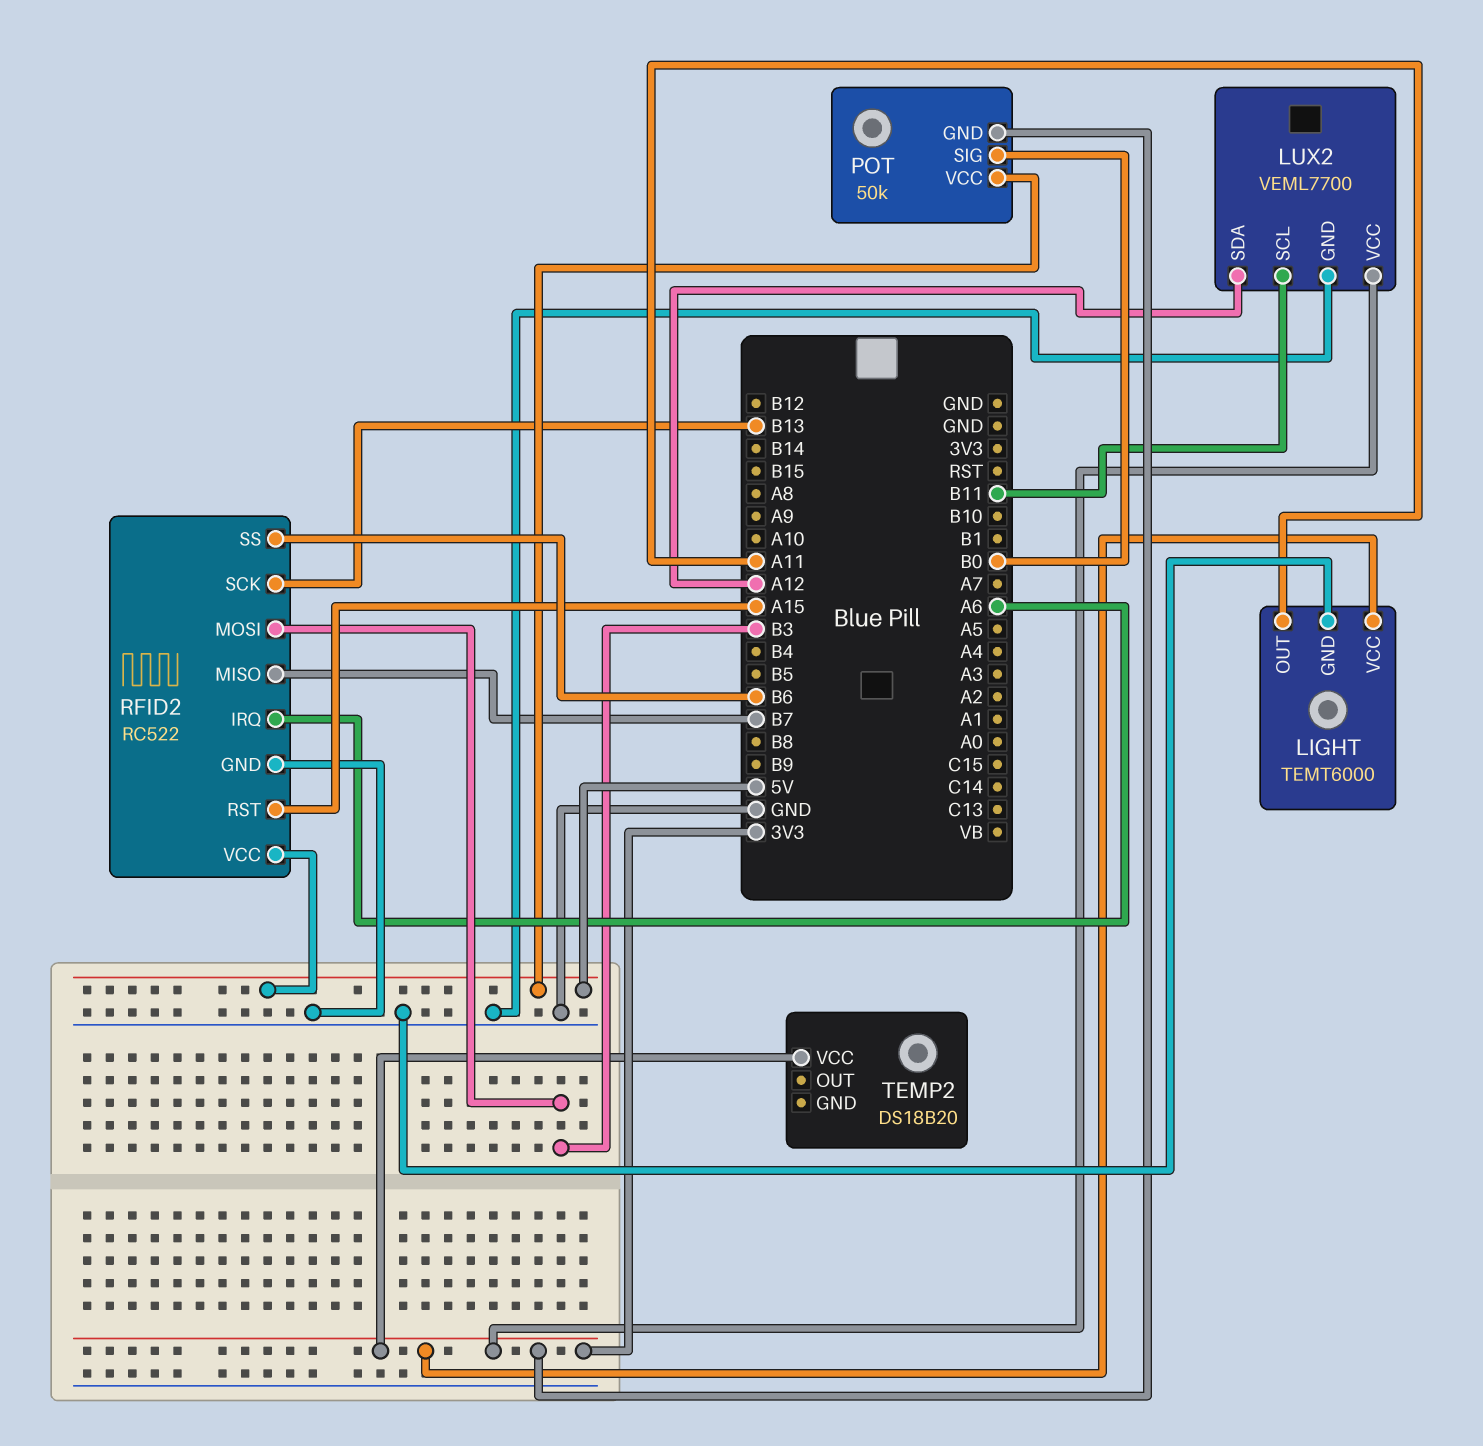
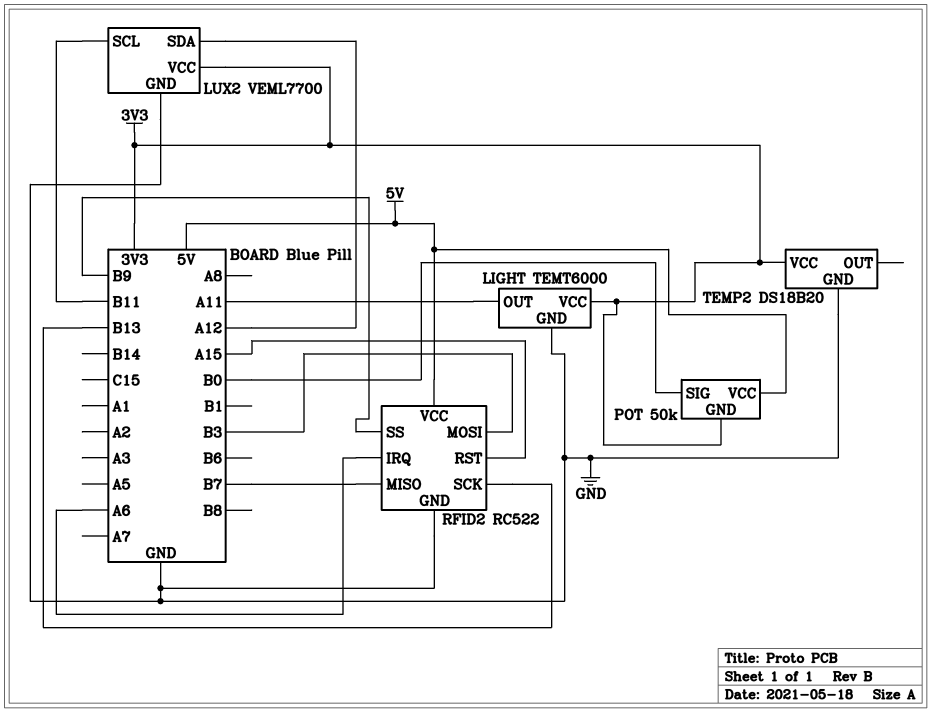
RFID2 pin SS: B6 -> B9
TEMP2 pin GND: none -> GND

